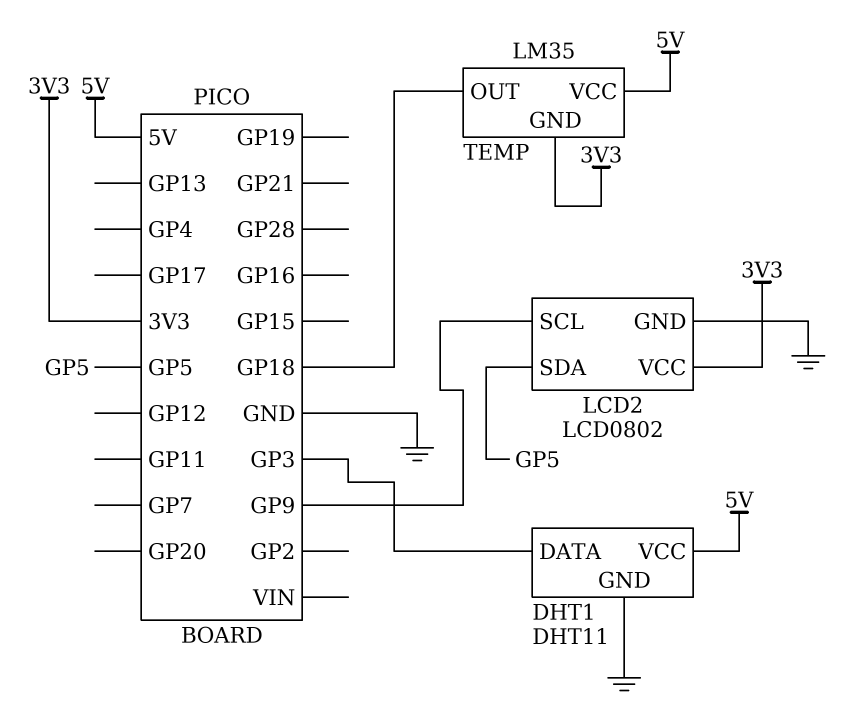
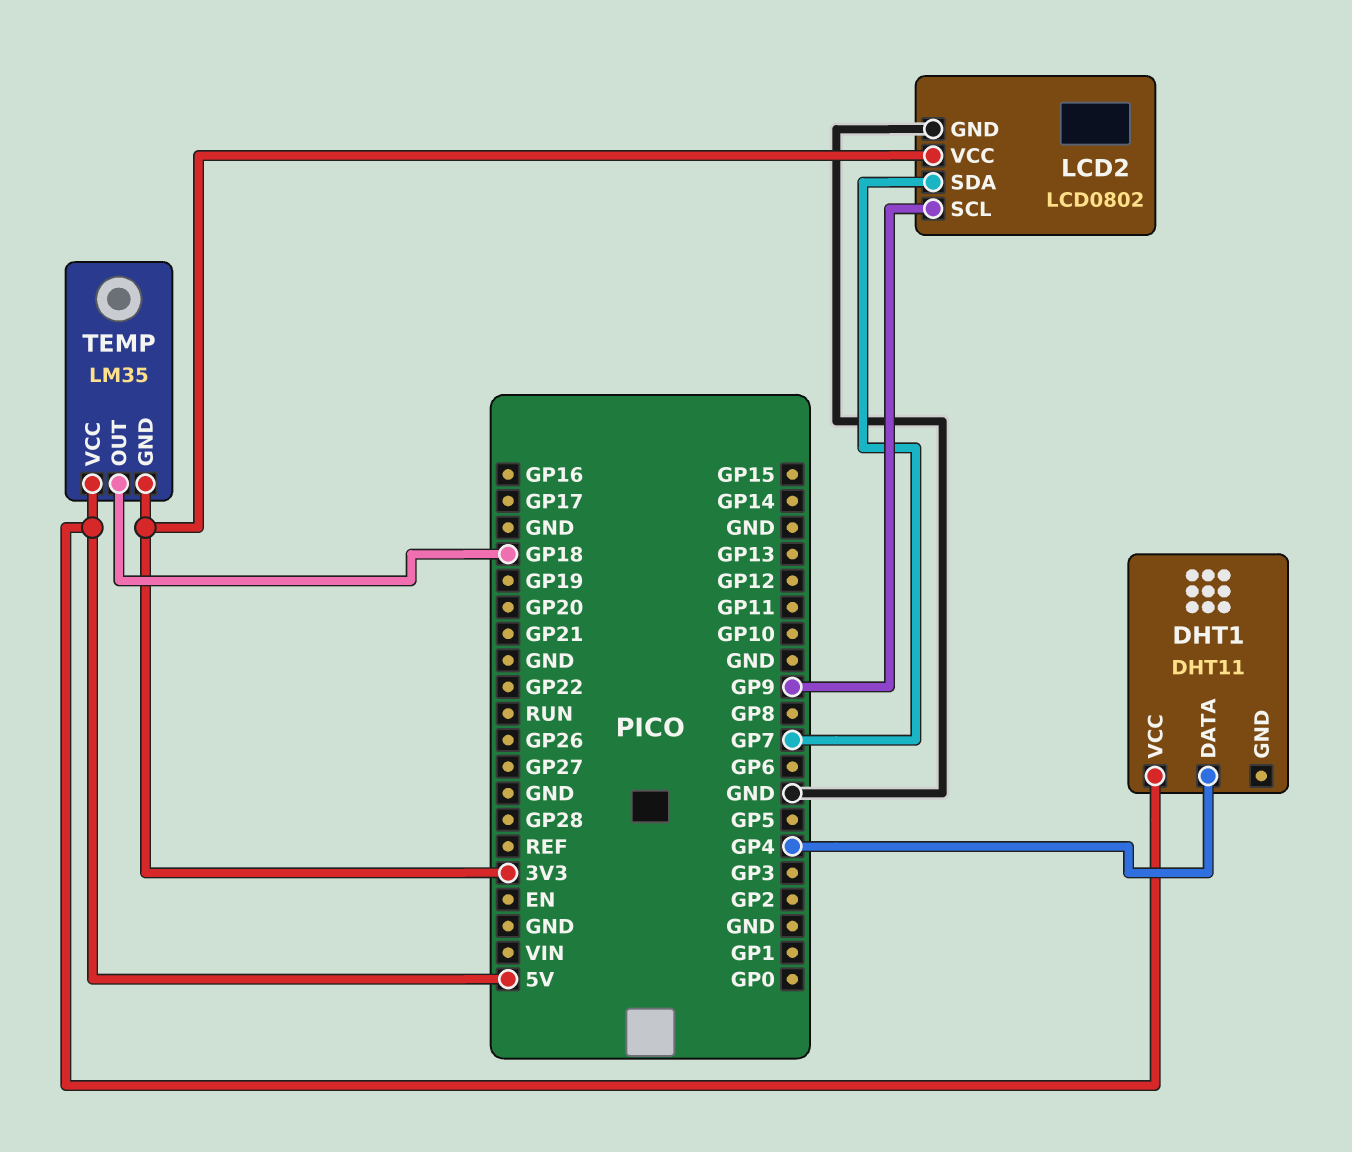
DHT1 pin DATA: GP3 -> GP4
DHT1 pin GND: GND -> none
LCD2 pin SDA: GP5 -> GP7

